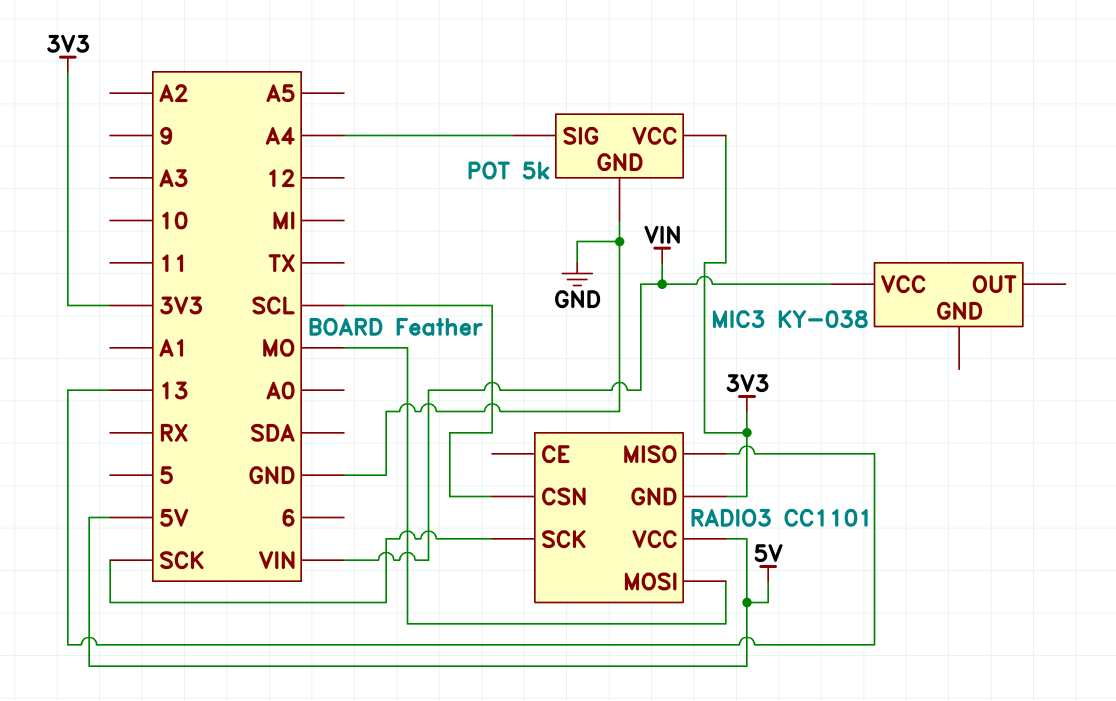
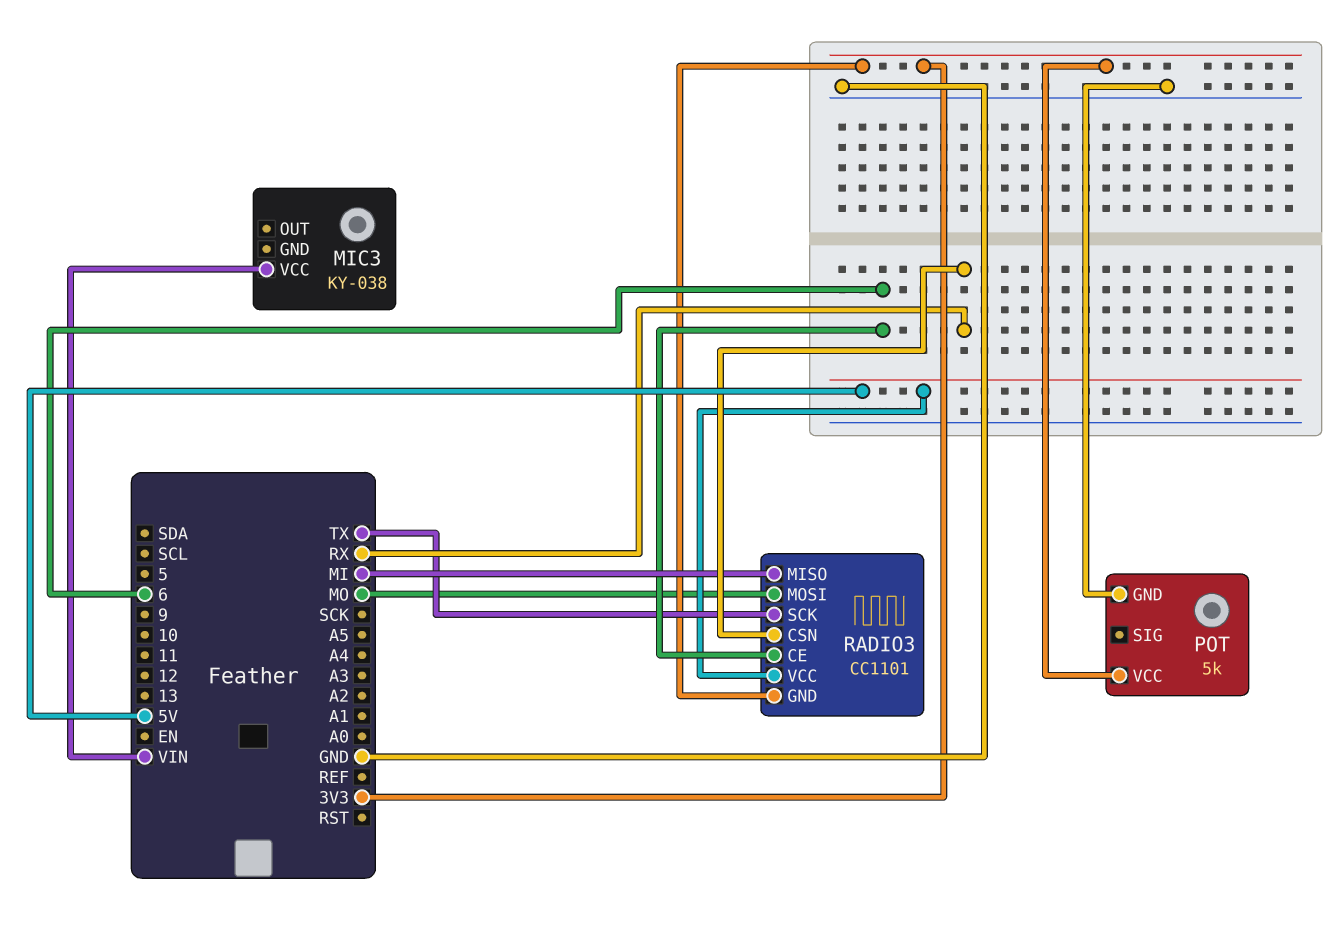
POT pin SIG: A4 -> none
RADIO3 pin CE: none -> 6
RADIO3 pin CSN: SCL -> RX
RADIO3 pin MISO: 13 -> MI
RADIO3 pin SCK: SCK -> TX

